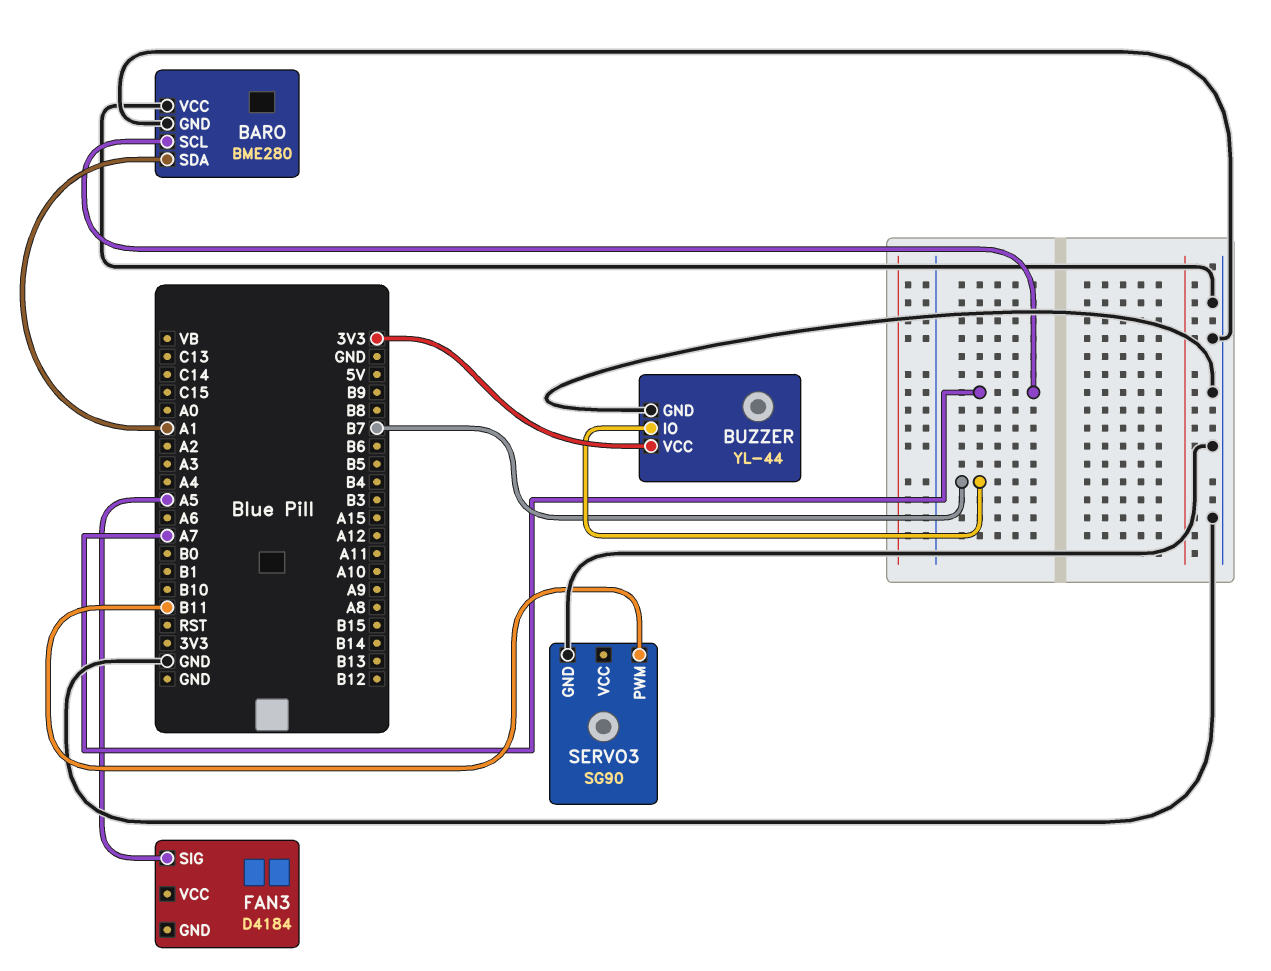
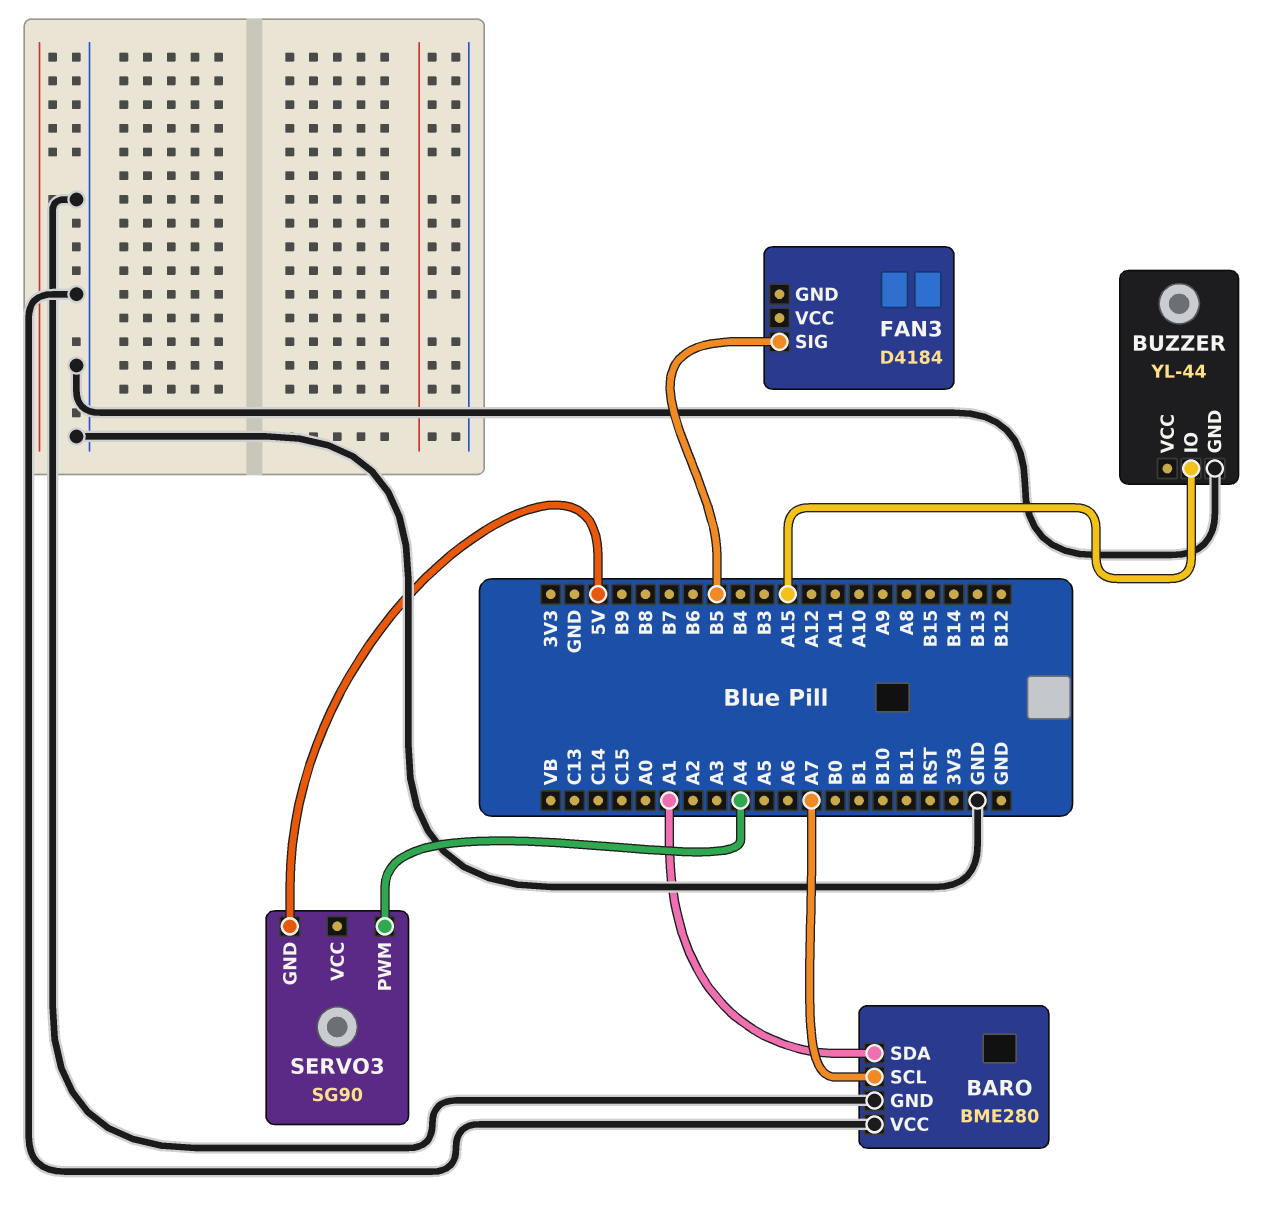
BUZZER pin IO: B7 -> A15
BUZZER pin VCC: 3V3 -> none
FAN3 pin SIG: A5 -> B5
SERVO3 pin GND: GND -> 5V
SERVO3 pin PWM: B11 -> A4

